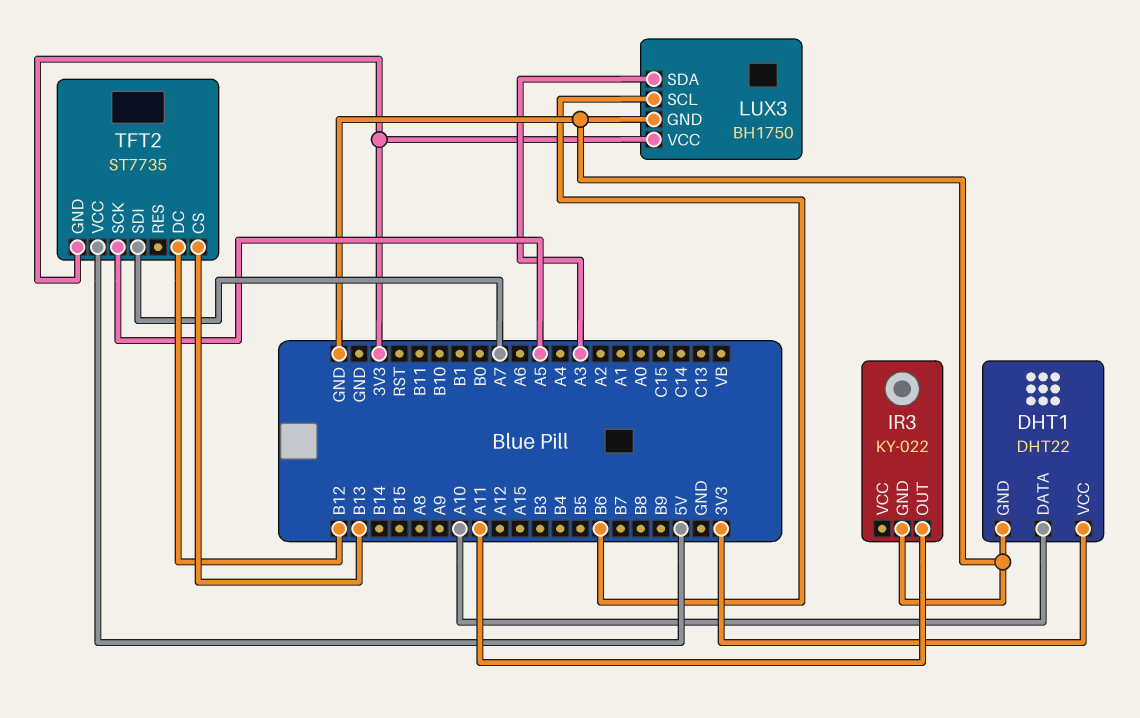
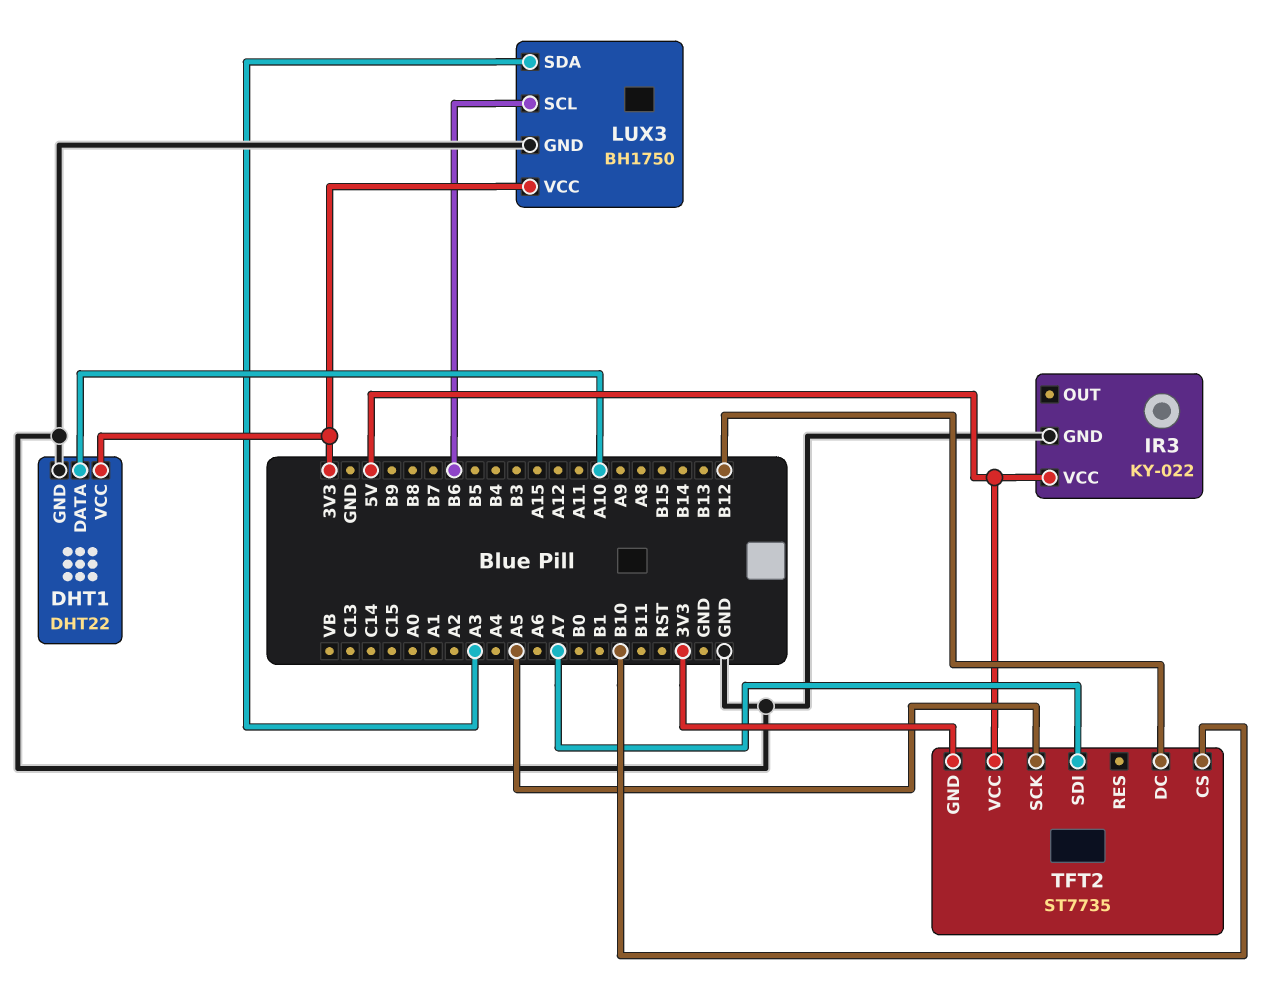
IR3 pin OUT: A11 -> none
IR3 pin VCC: none -> 5V
TFT2 pin CS: B13 -> B10

